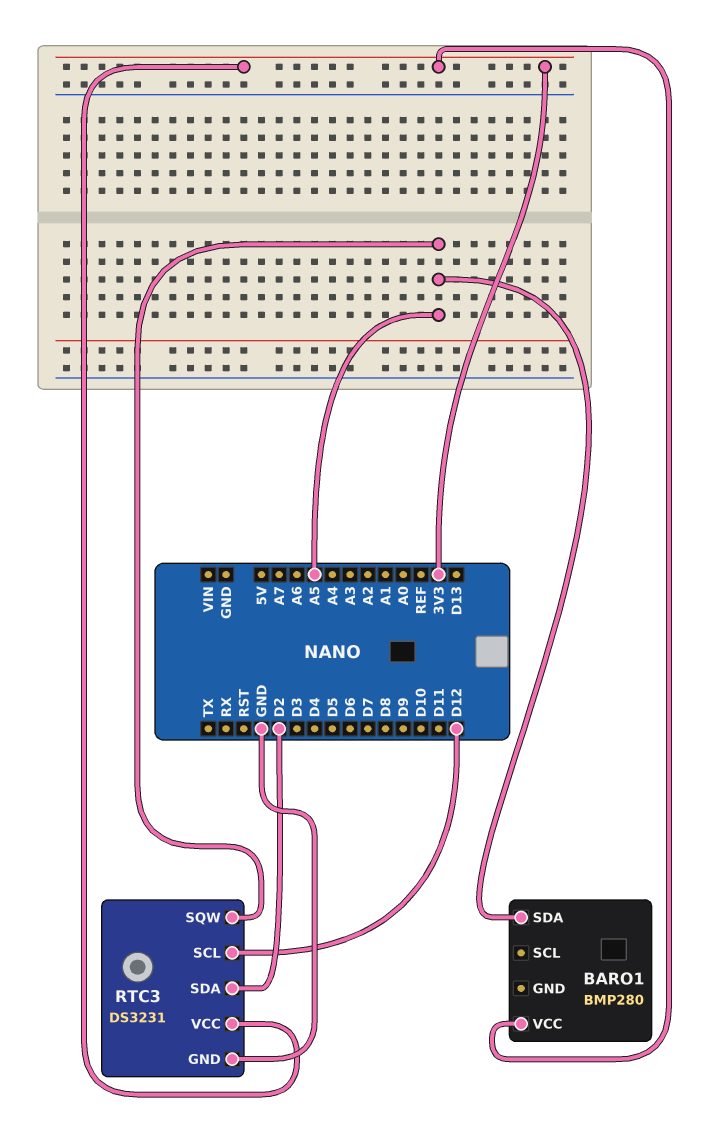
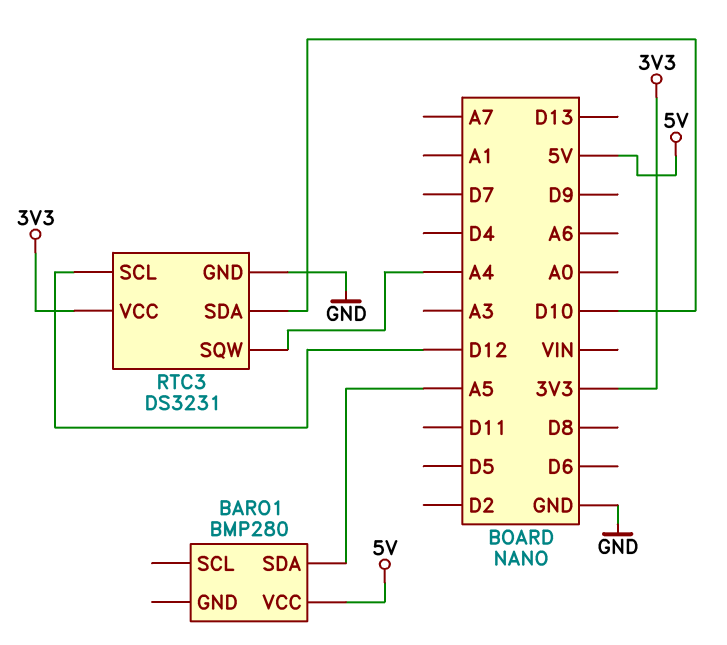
BARO1 pin VCC: 3V3 -> 5V
RTC3 pin SDA: D2 -> D10
RTC3 pin SQW: A5 -> A4

